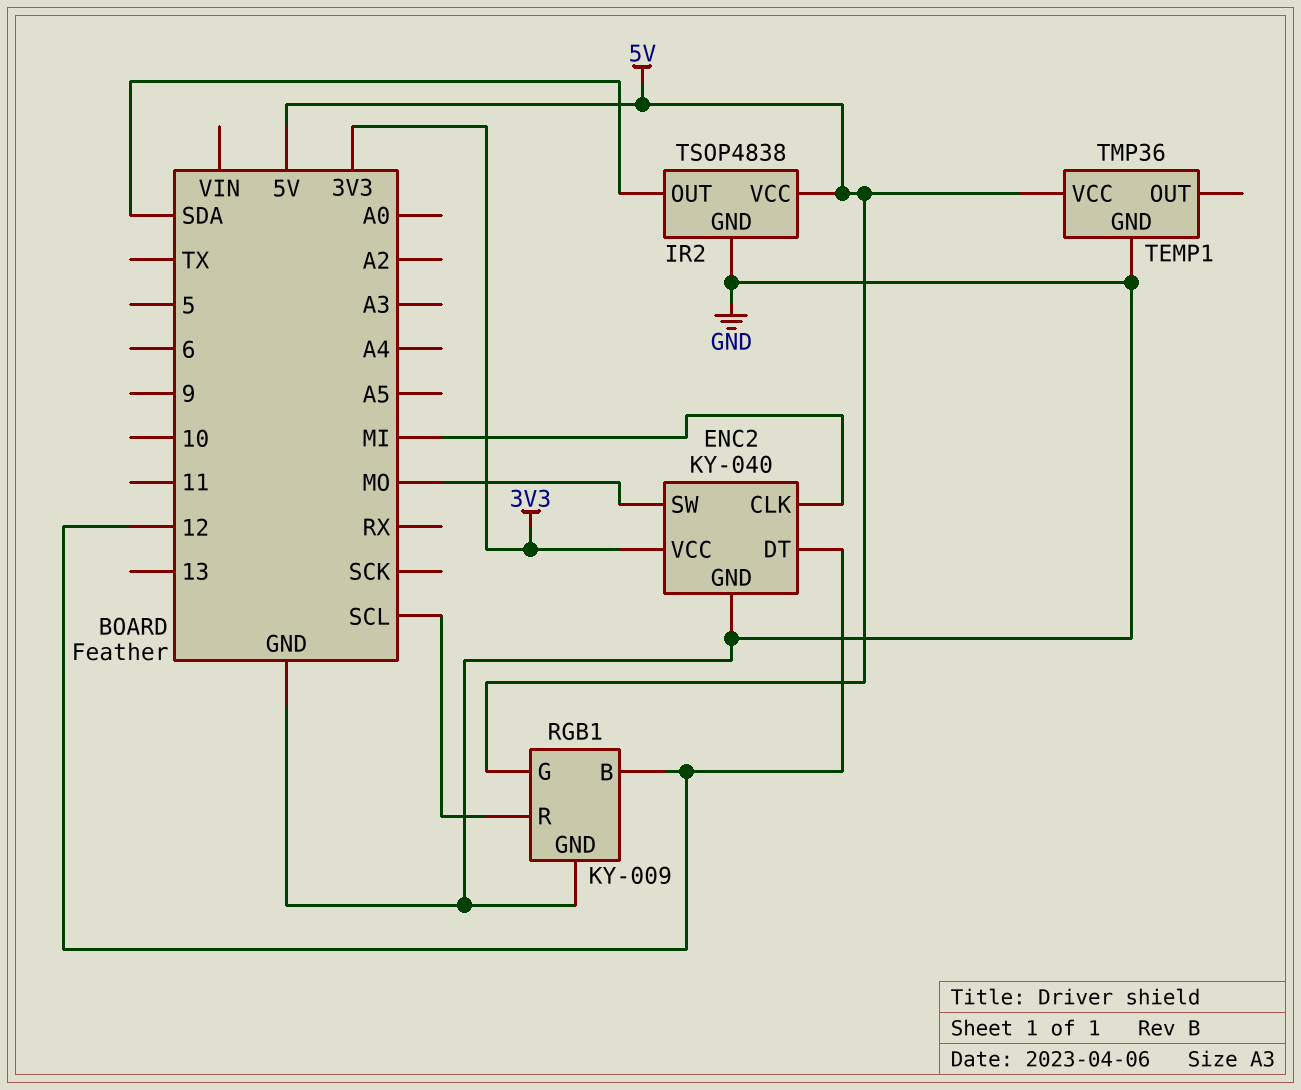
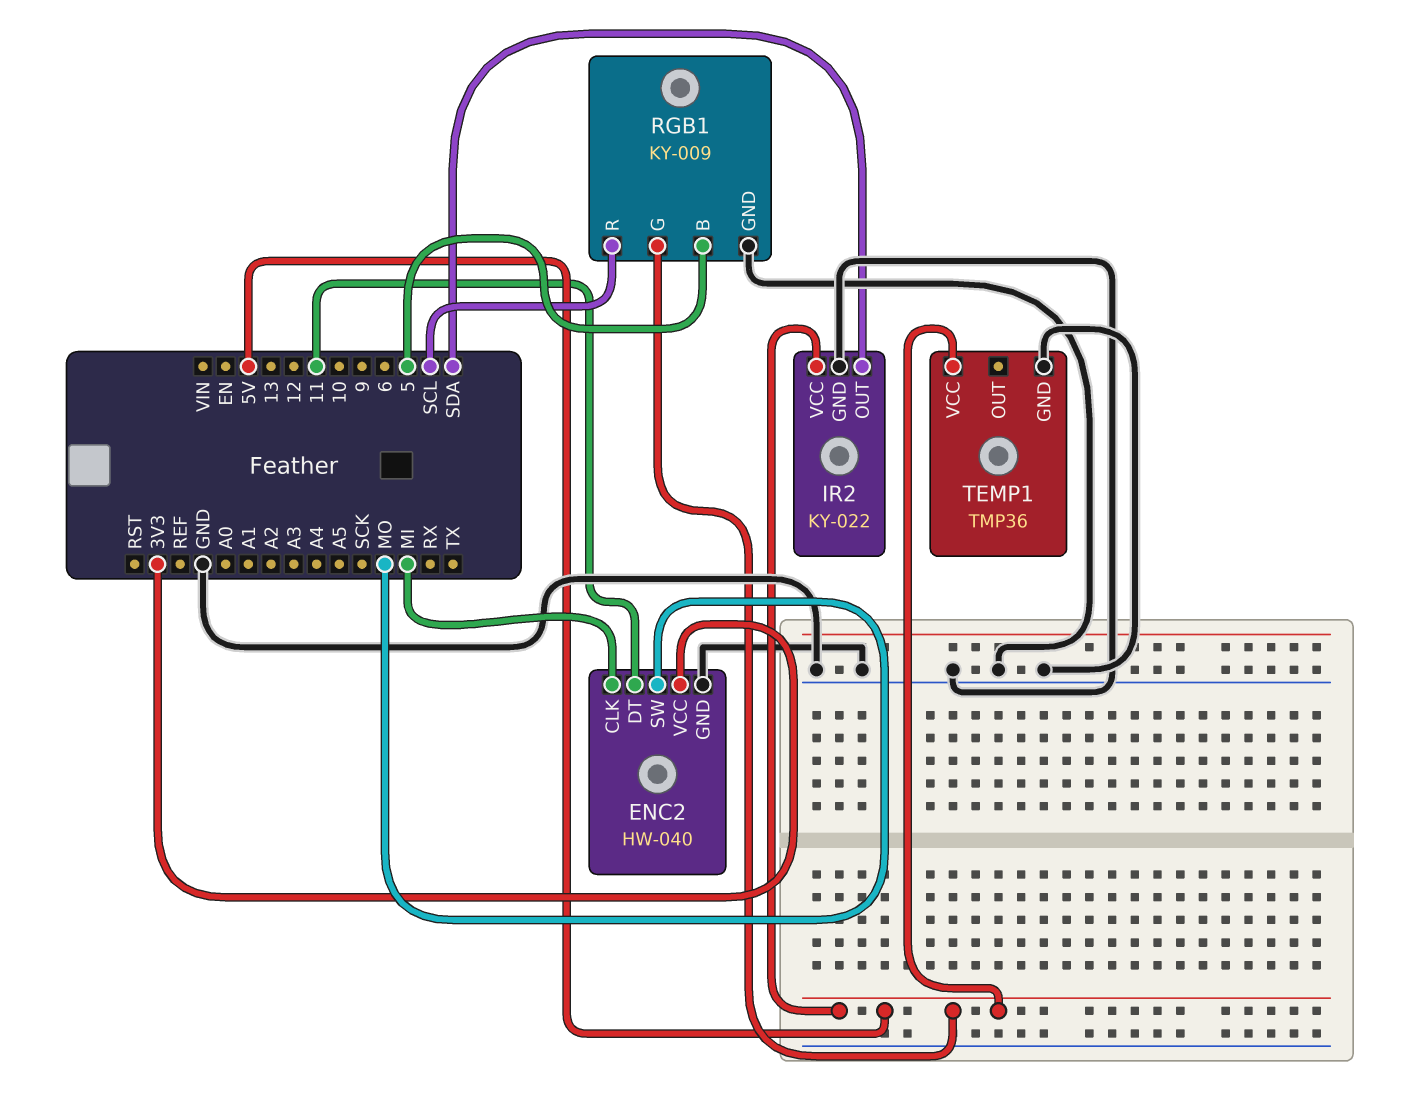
ENC2: KY-040 -> HW-040
ENC2 pin DT: 12 -> 11
IR2: TSOP4838 -> KY-022
RGB1 pin B: 12 -> 5

